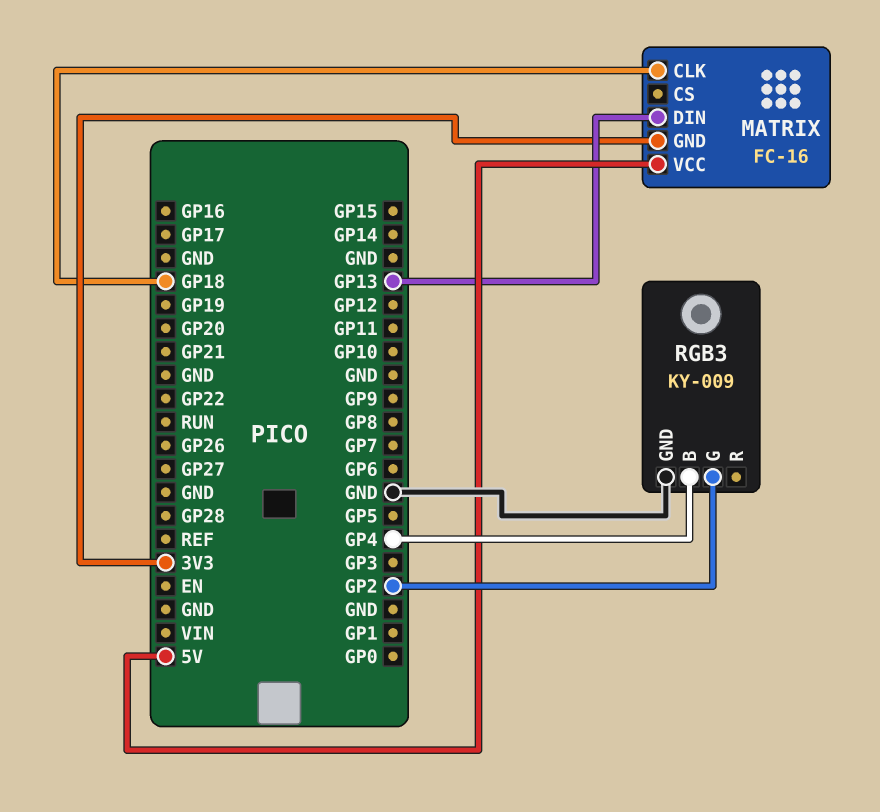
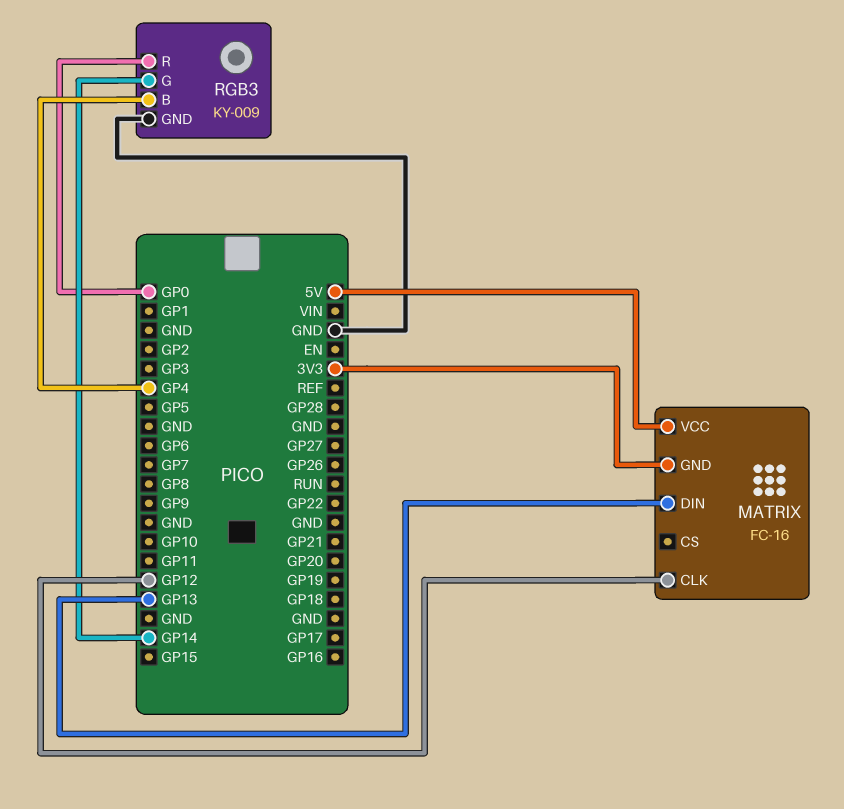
MATRIX pin CLK: GP18 -> GP12
RGB3 pin G: GP2 -> GP14
RGB3 pin R: none -> GP0

